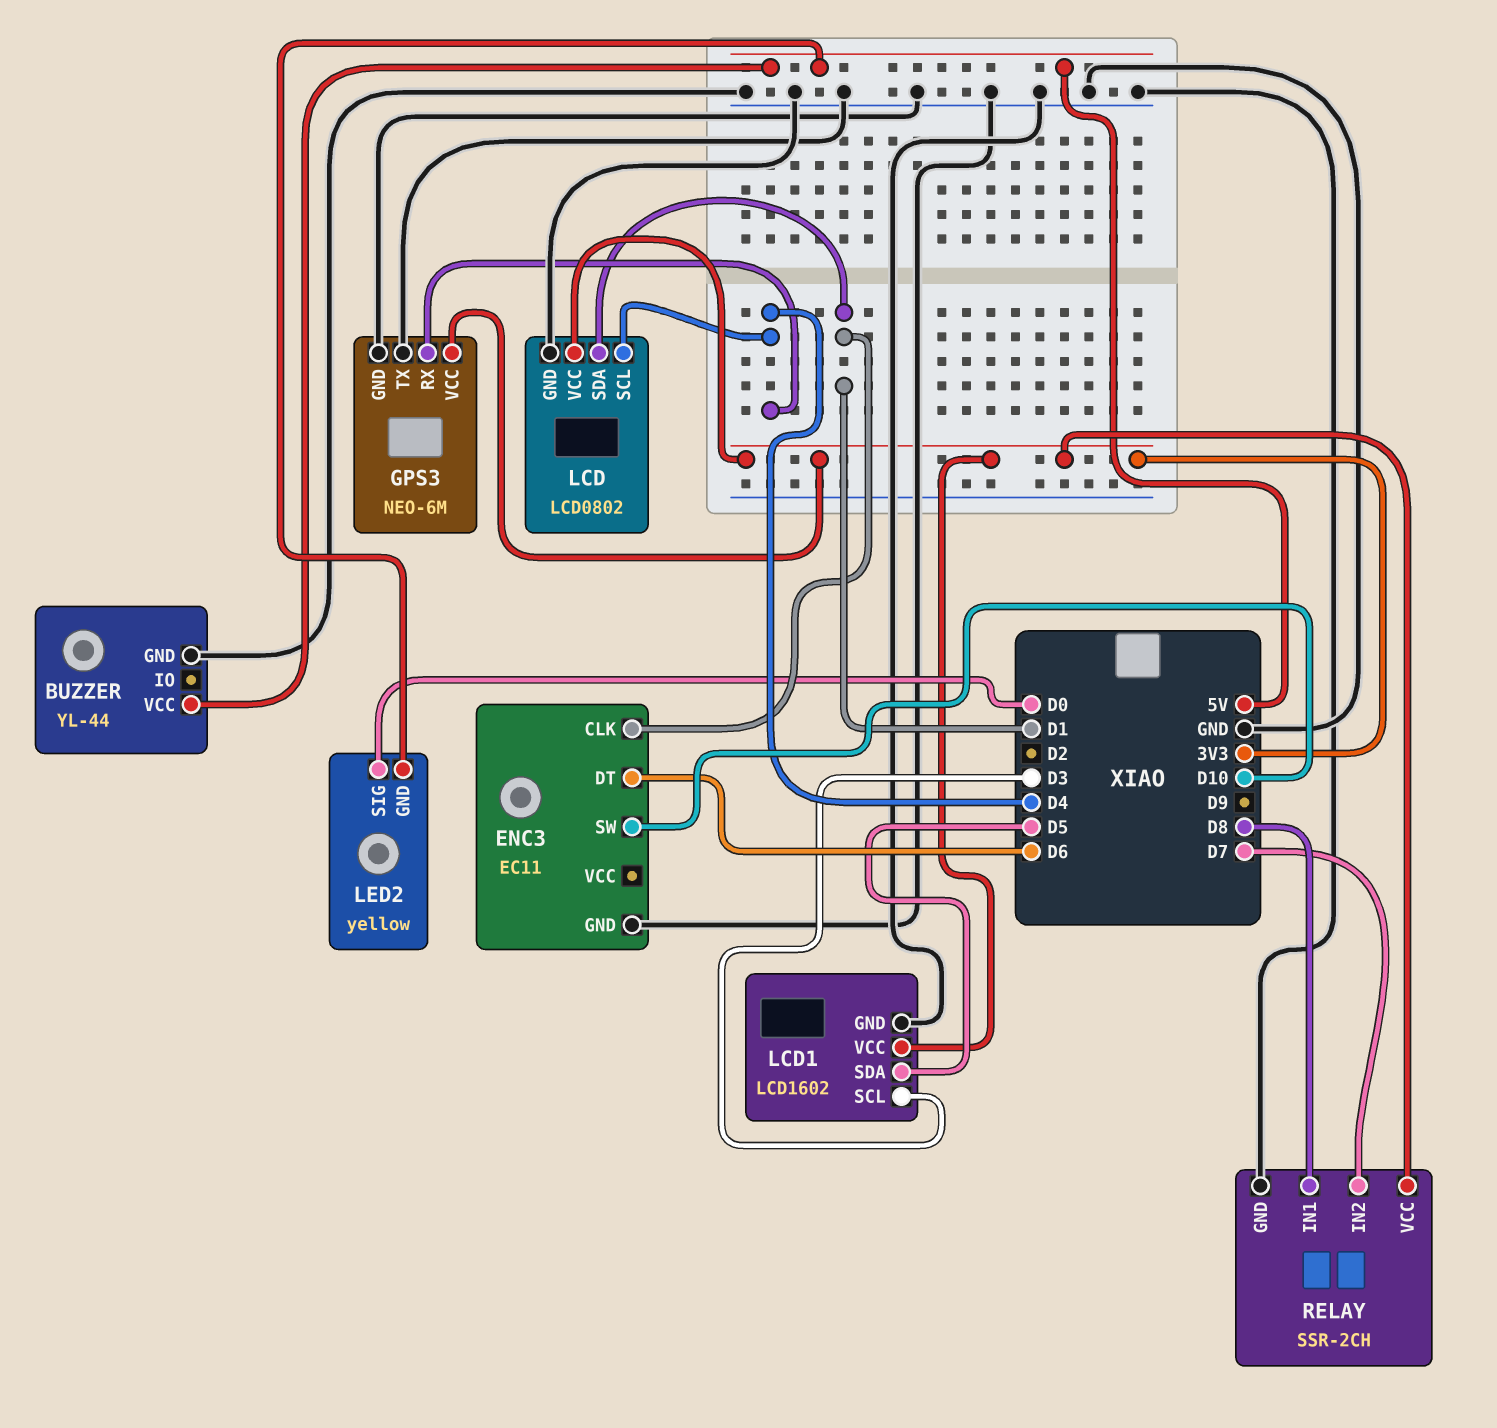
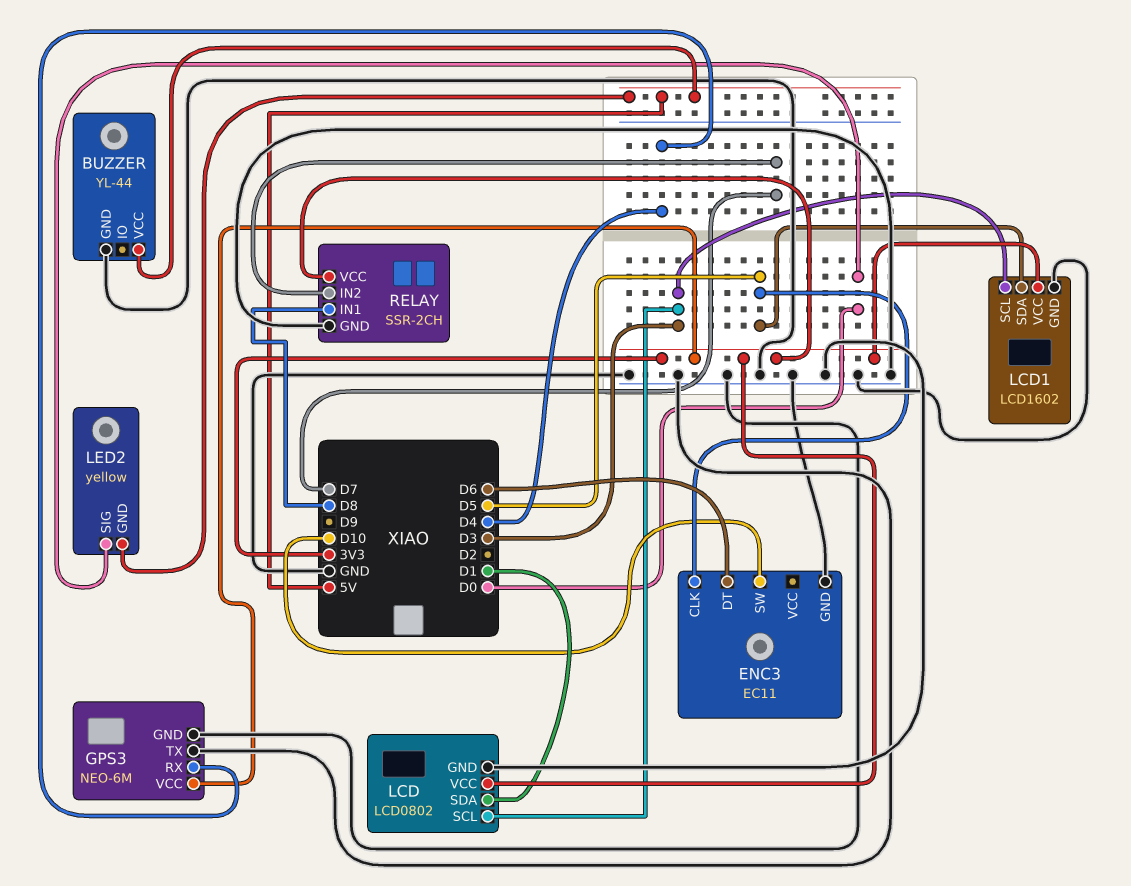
ENC3 pin CLK: D1 -> D5
LCD pin SCL: D4 -> D3

